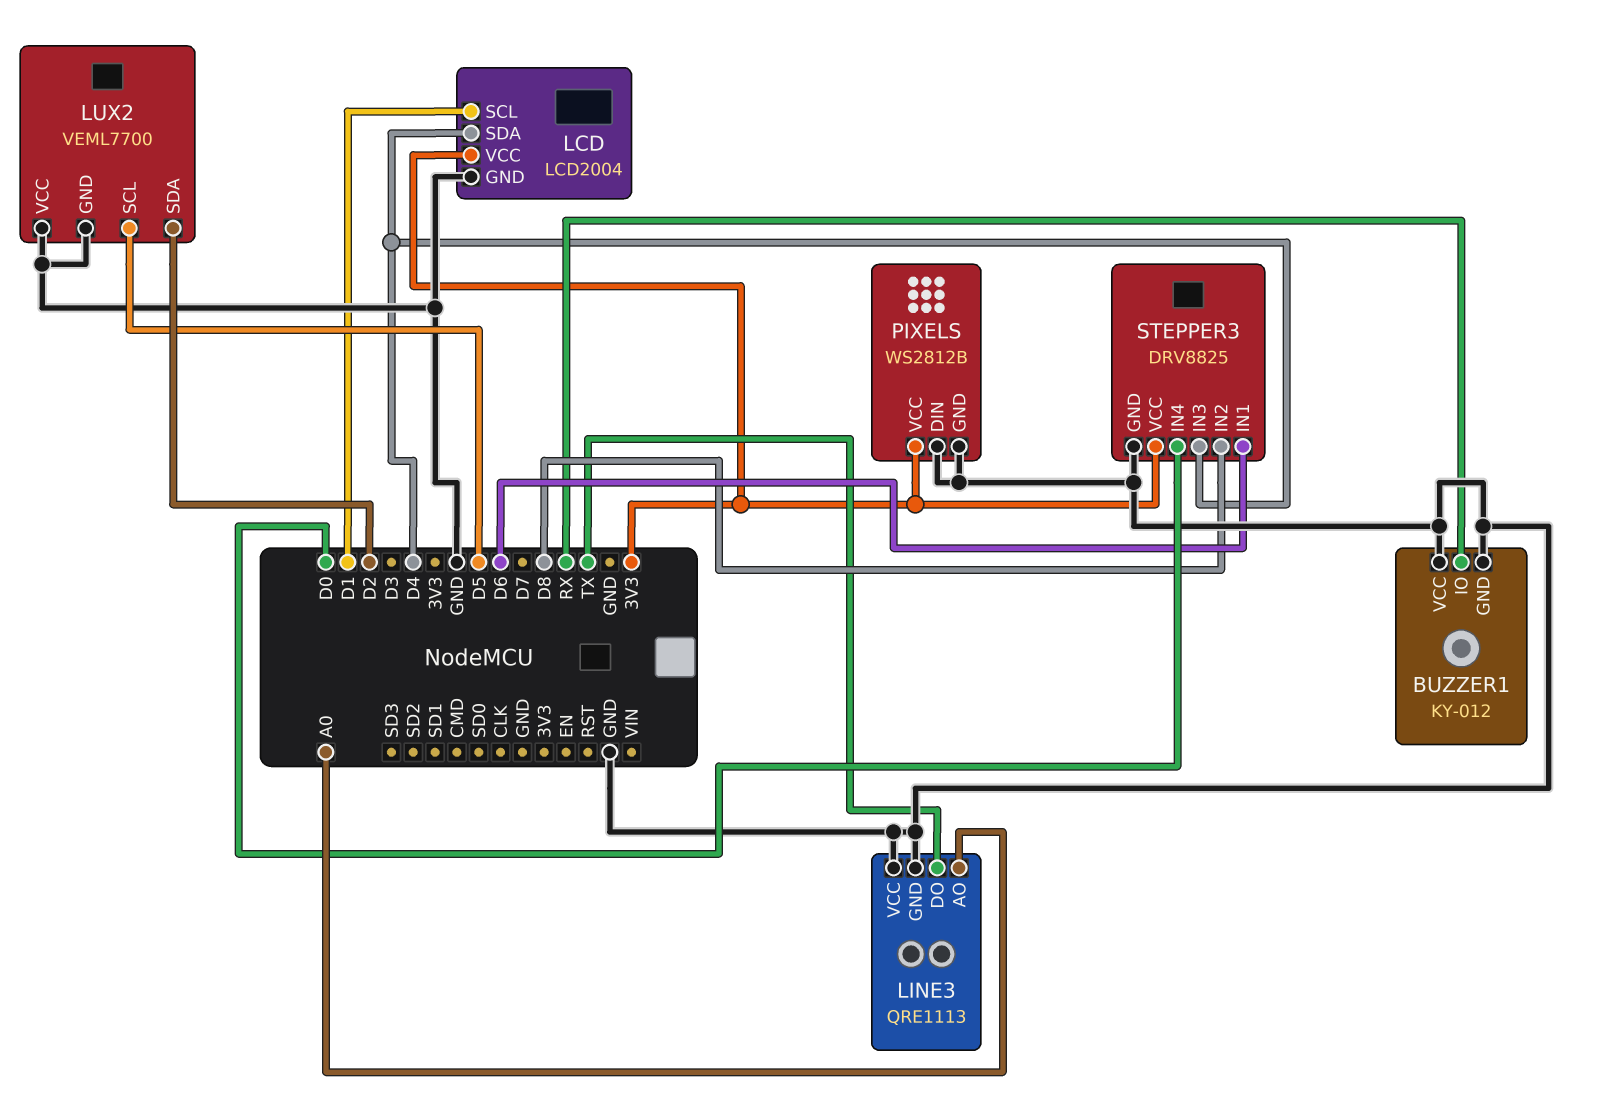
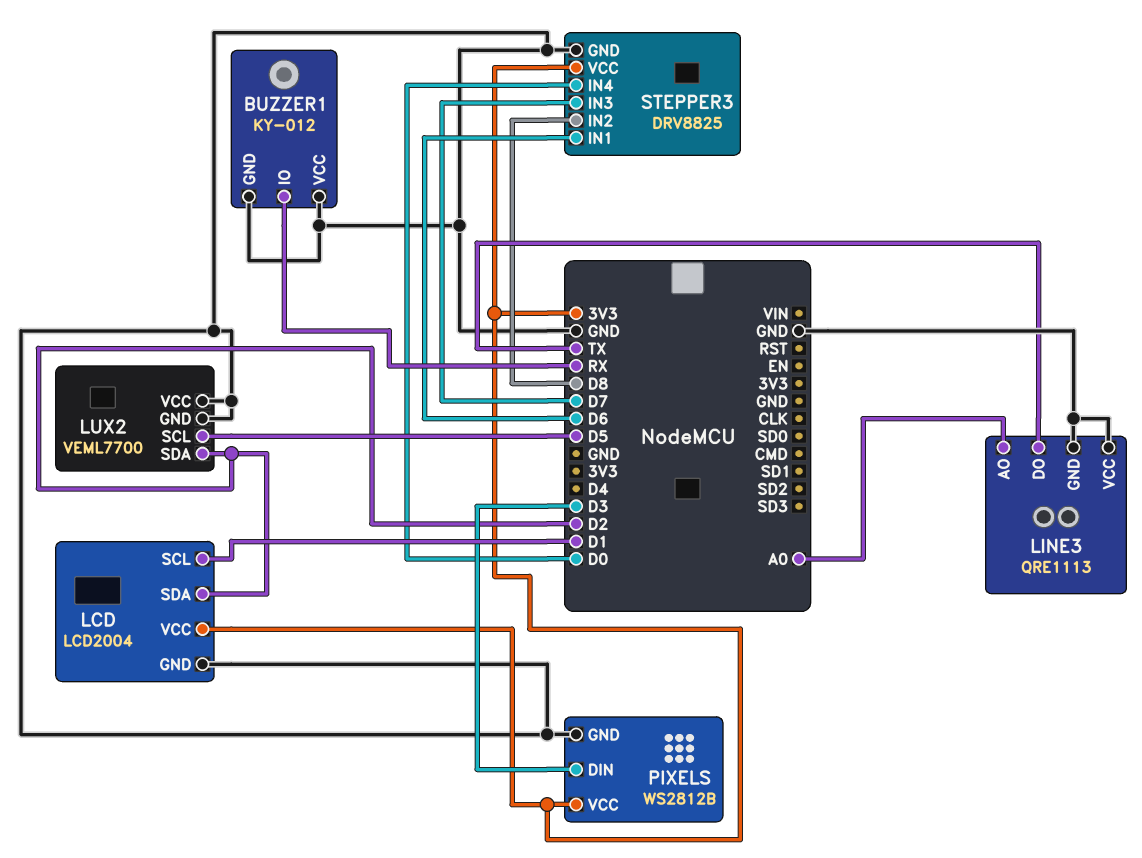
LCD pin SDA: D4 -> D2
PIXELS pin DIN: GND -> D3
STEPPER3 pin IN3: D4 -> D7

